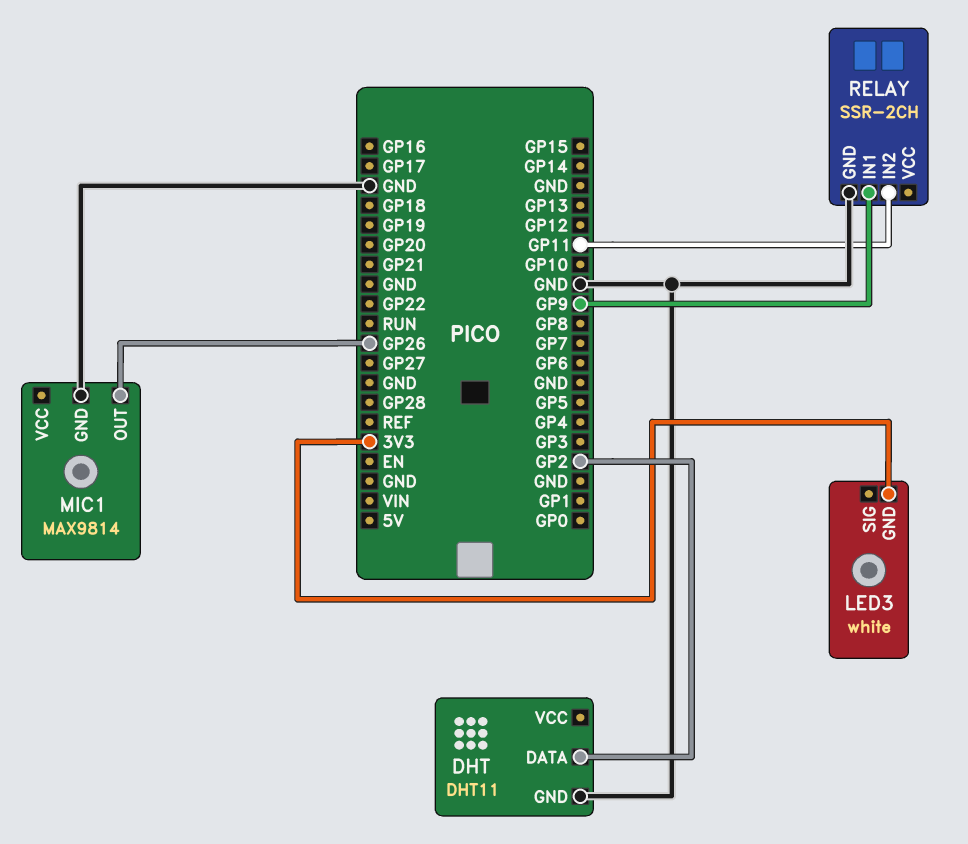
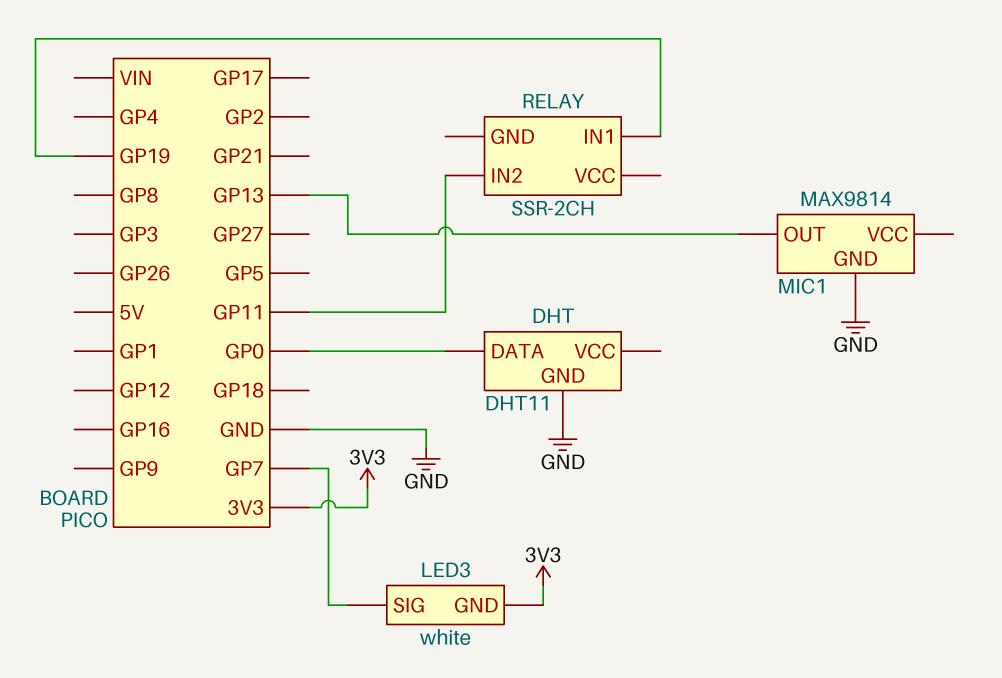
DHT pin DATA: GP2 -> GP0
LED3 pin SIG: none -> GP7
MIC1 pin OUT: GP26 -> GP13
RELAY pin GND: GND -> none
RELAY pin IN1: GP9 -> GP19

